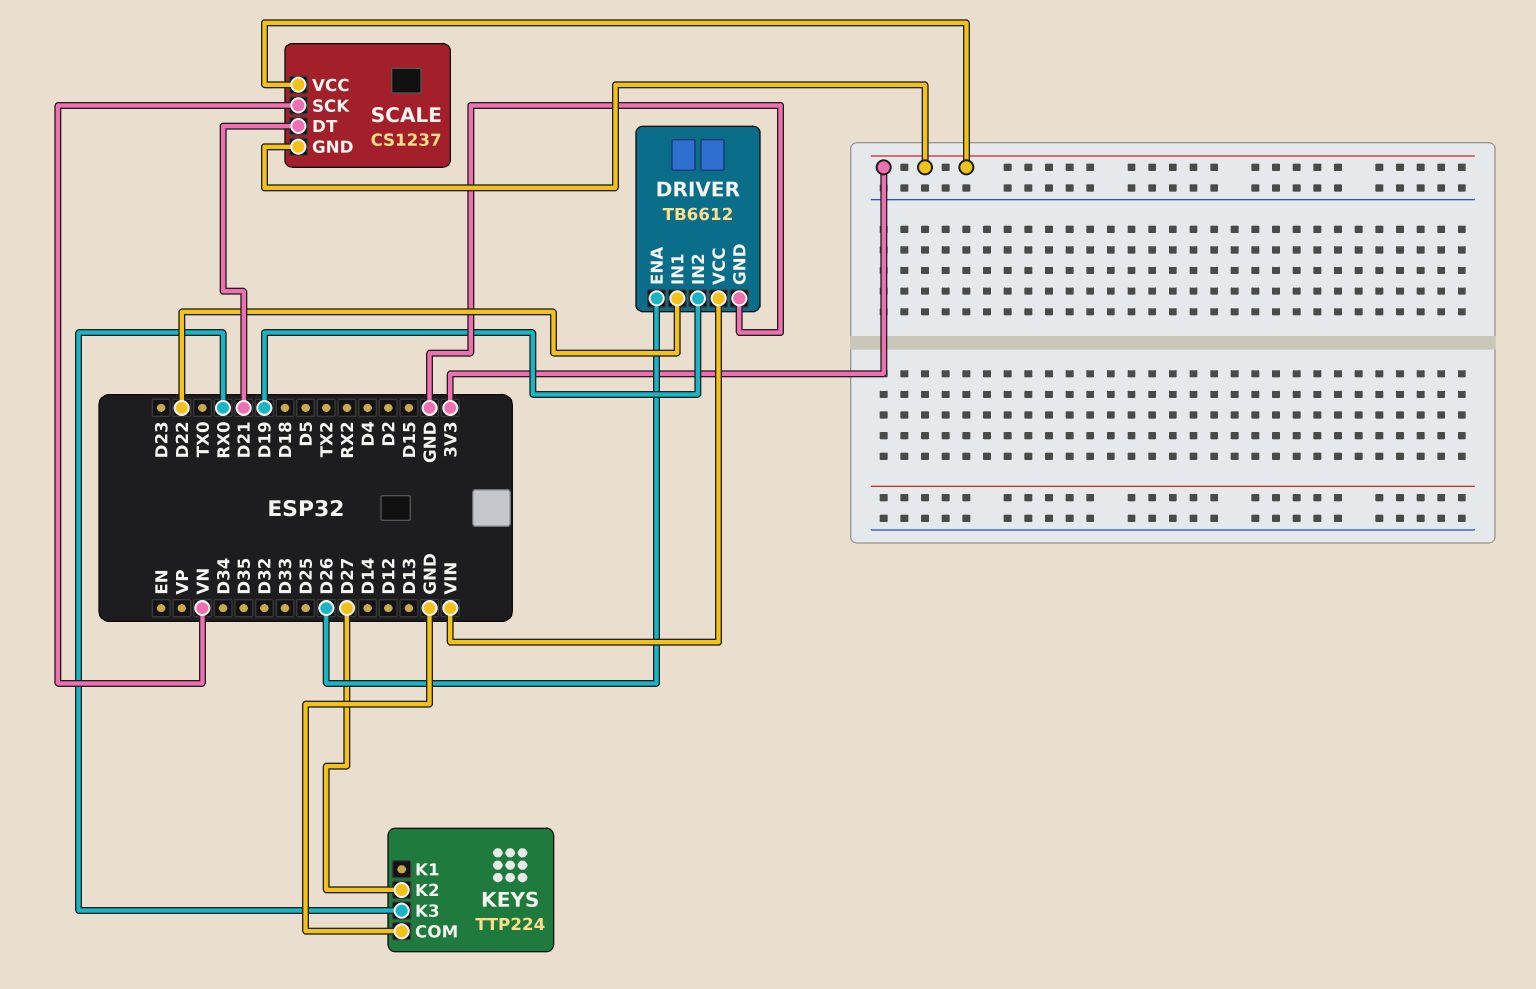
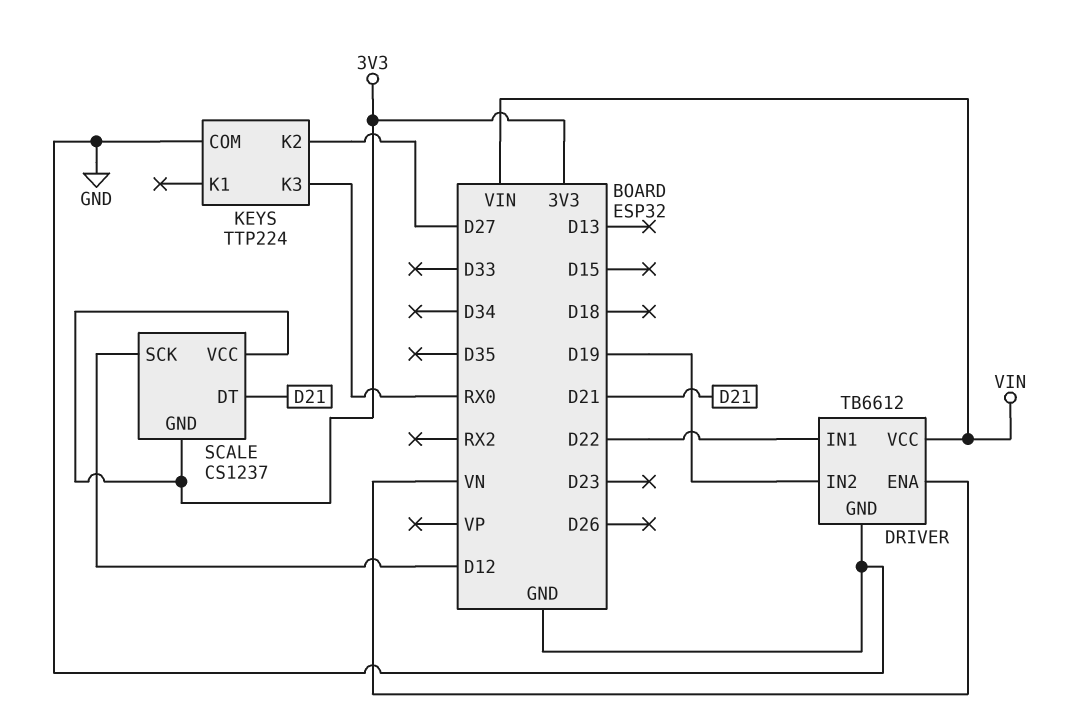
DRIVER pin ENA: D26 -> VN
SCALE pin SCK: VN -> D12

